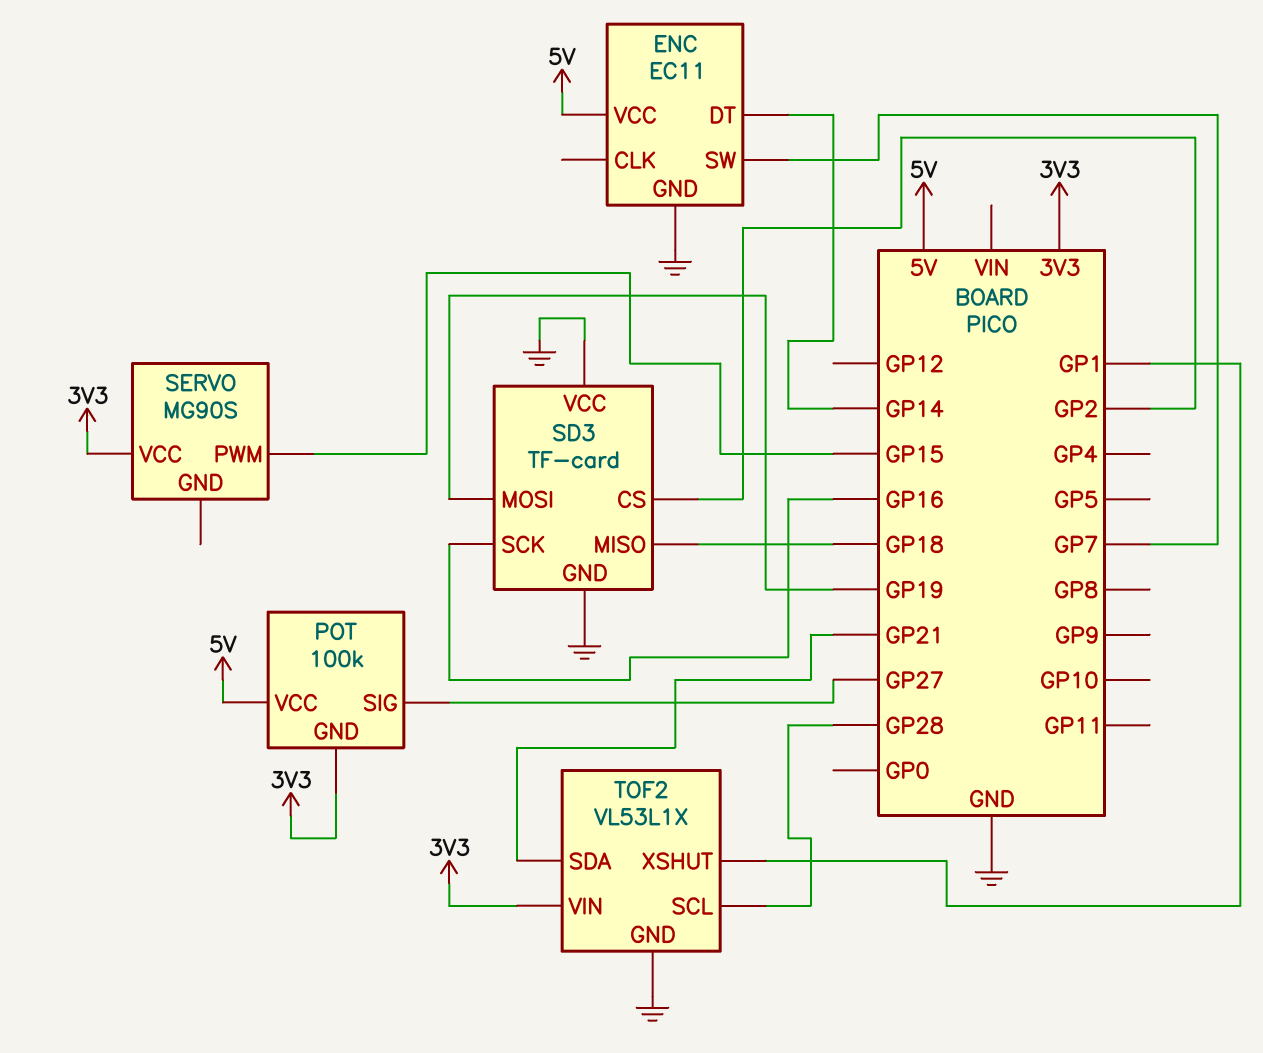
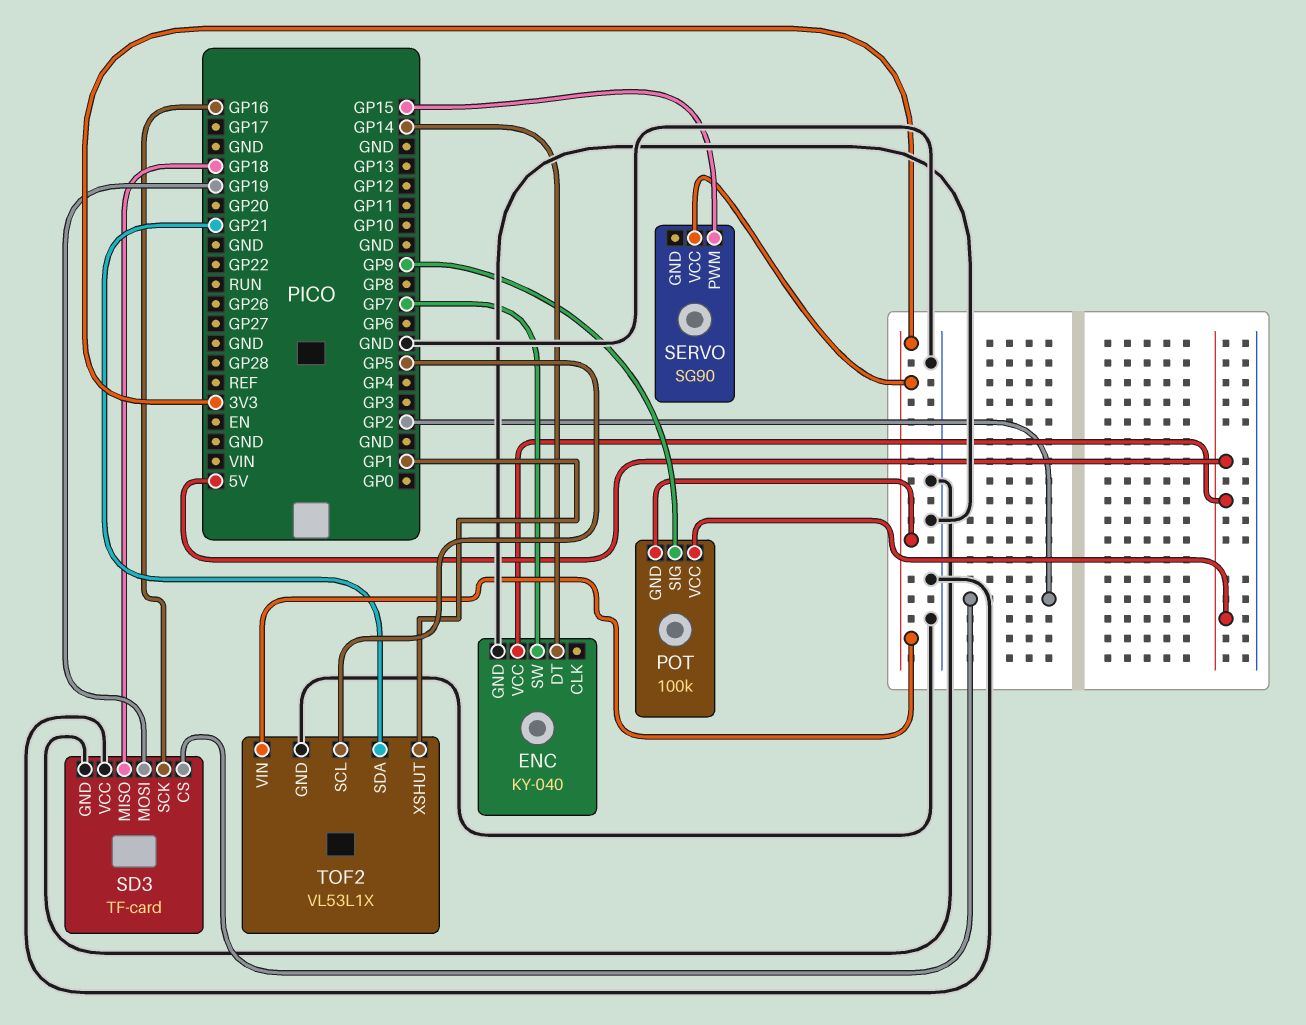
ENC: EC11 -> KY-040
POT pin SIG: GP27 -> GP9
SERVO: MG90S -> SG90
TOF2 pin SCL: GP28 -> GP5

